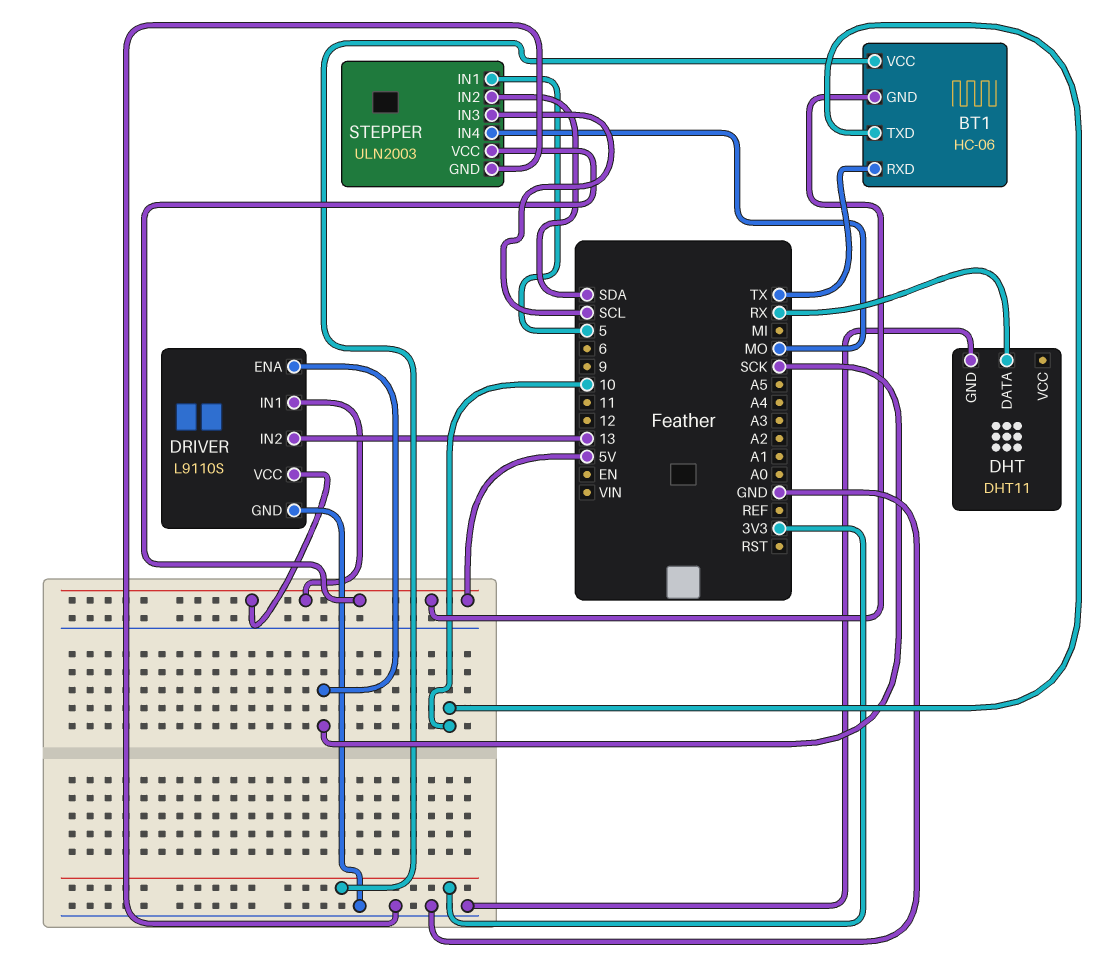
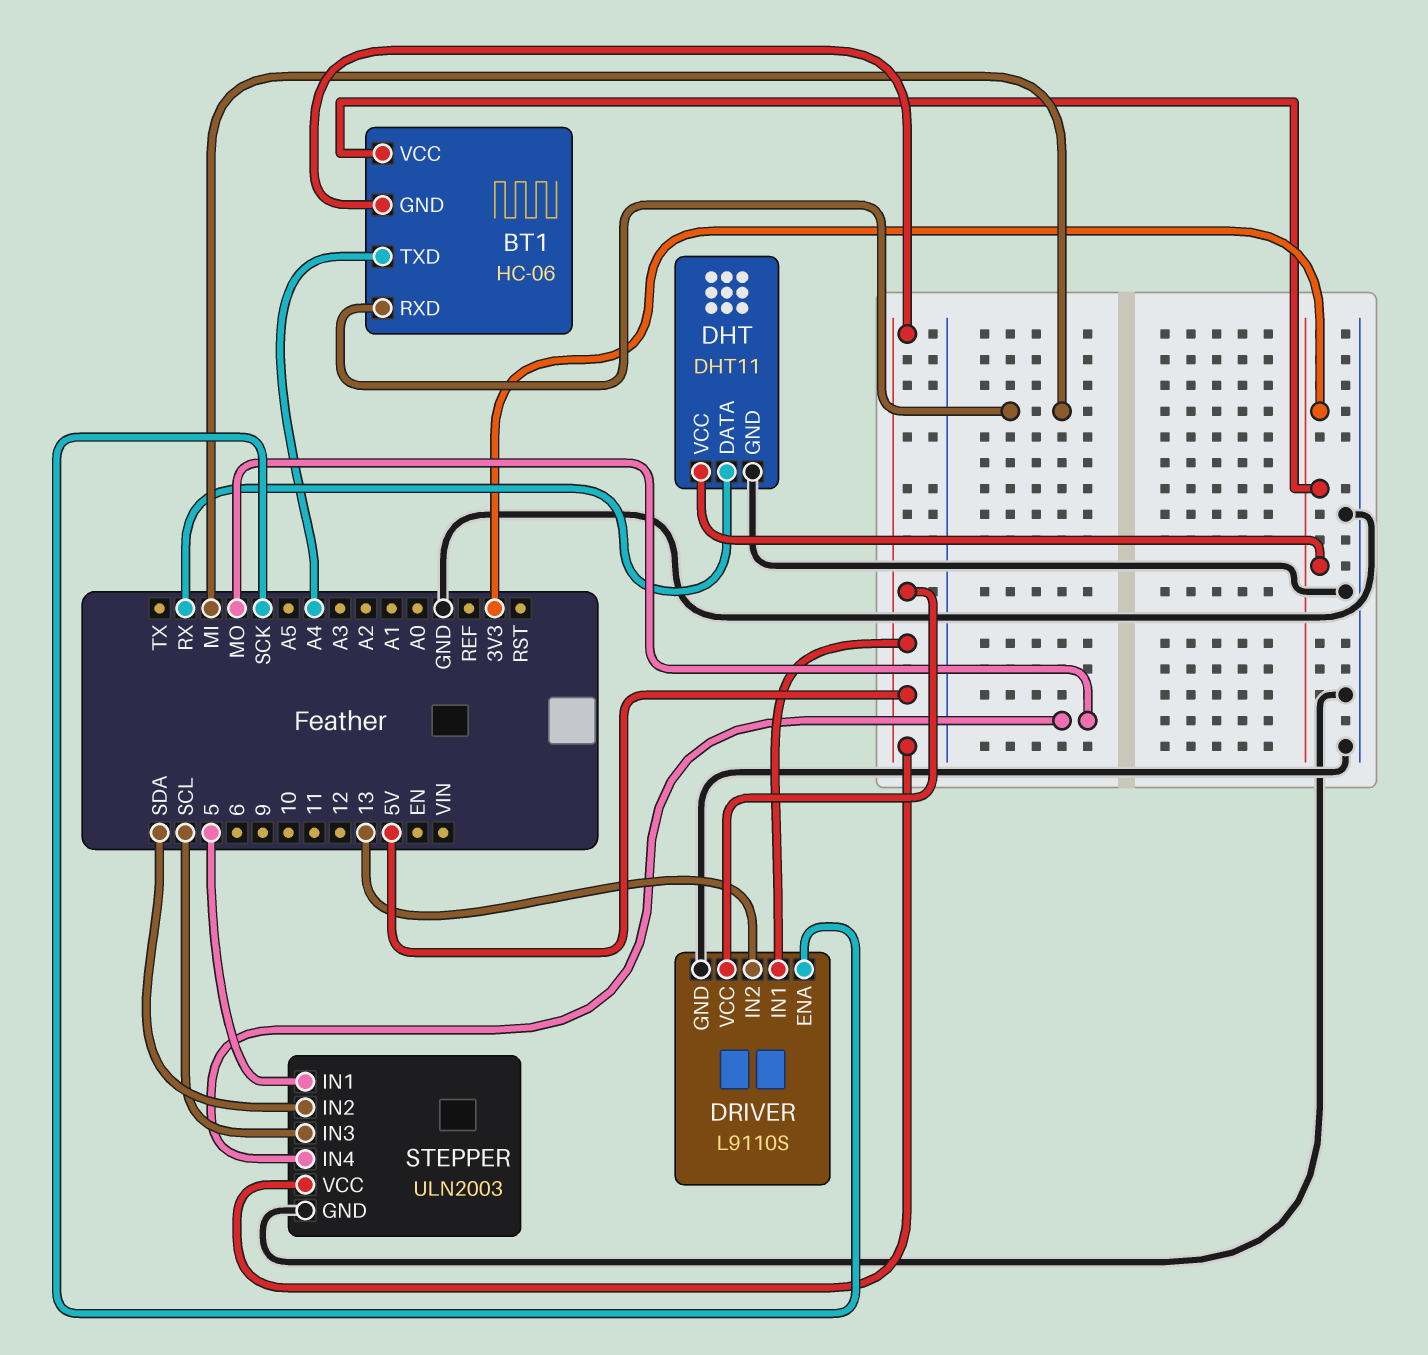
BT1 pin RXD: TX -> MI
BT1 pin TXD: 10 -> A4
DHT pin VCC: none -> 3V3

